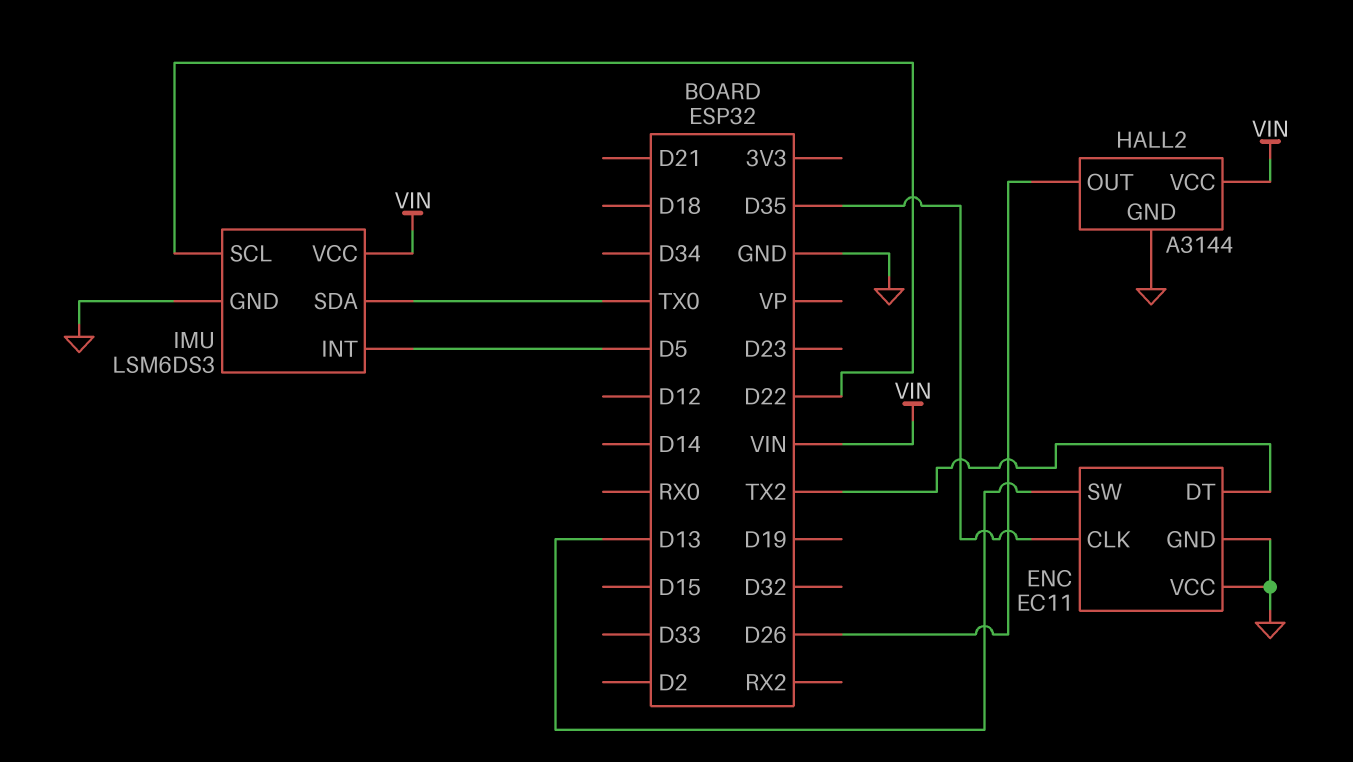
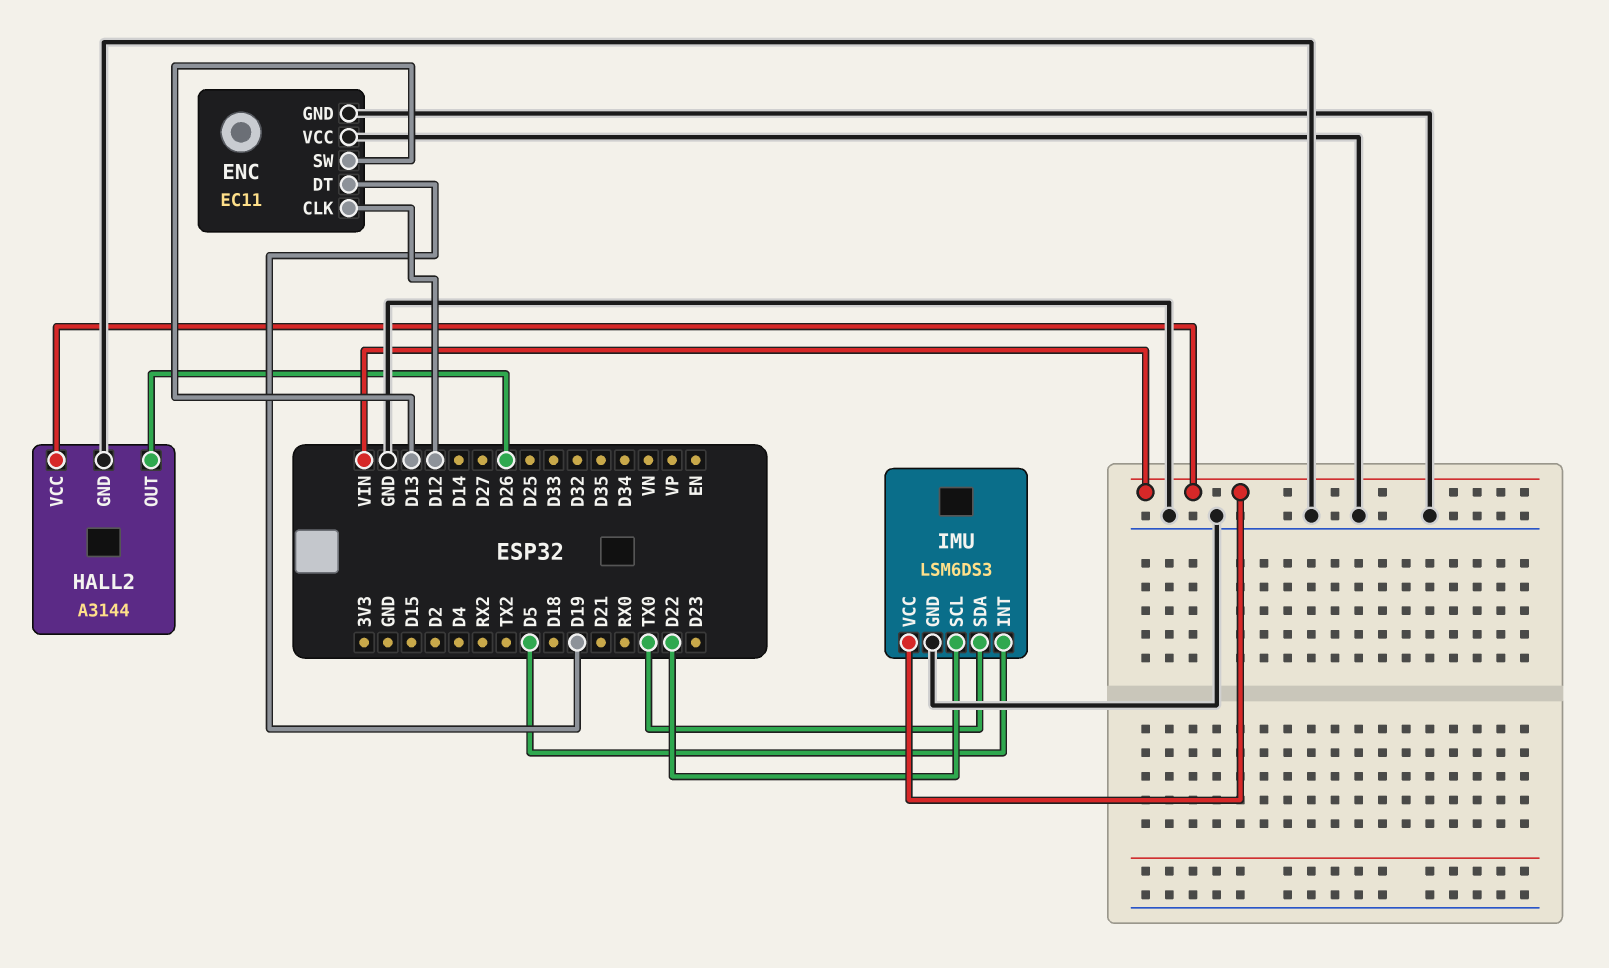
ENC pin CLK: D35 -> D12
ENC pin DT: TX2 -> D19

